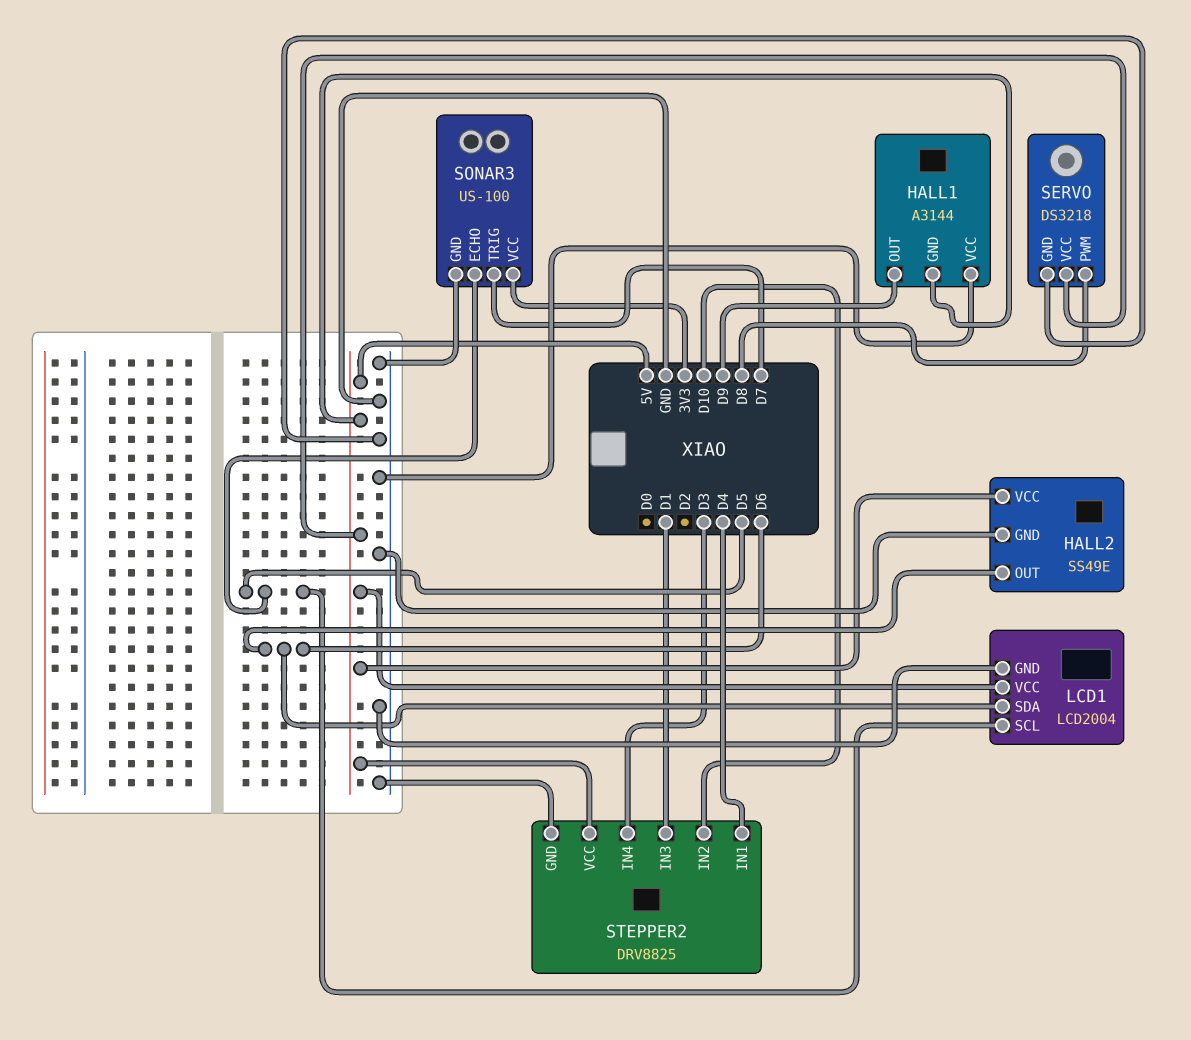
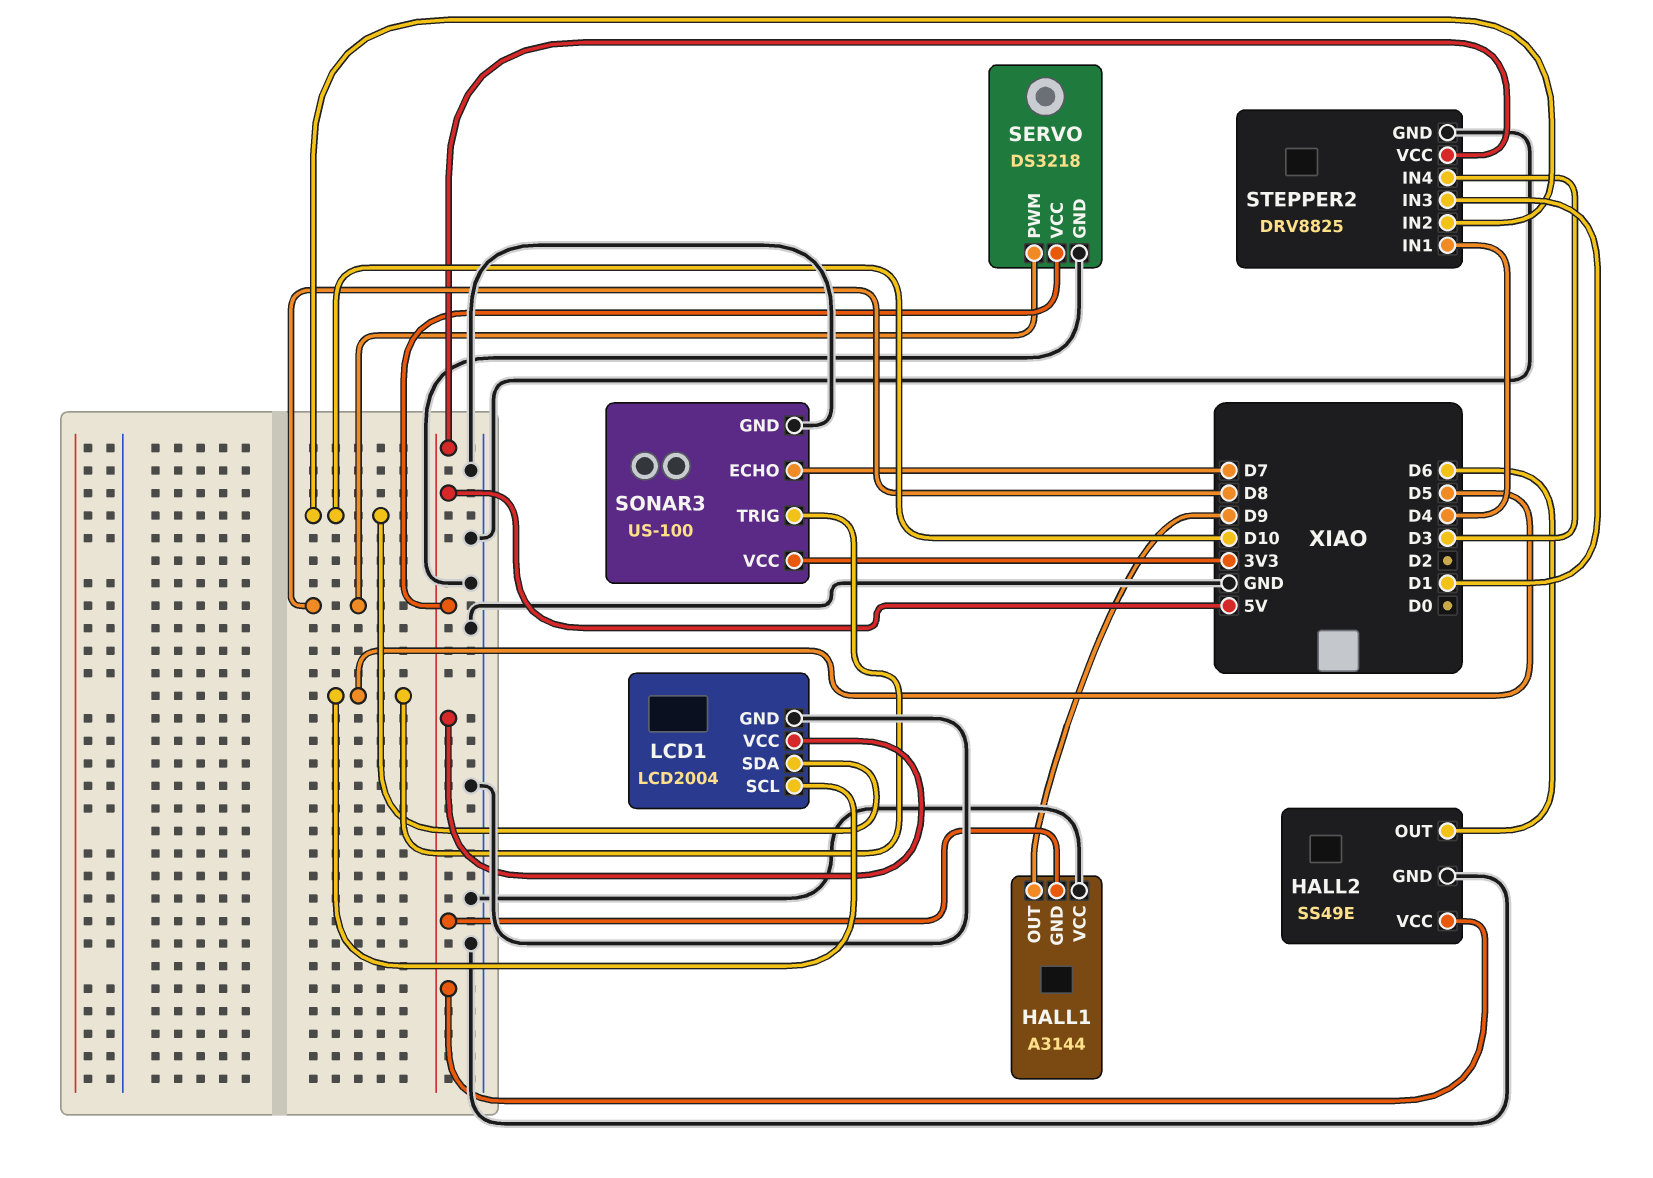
LCD1 pin SDA: D6 -> D10
SONAR3 pin ECHO: D5 -> D7
SONAR3 pin TRIG: D7 -> D5

